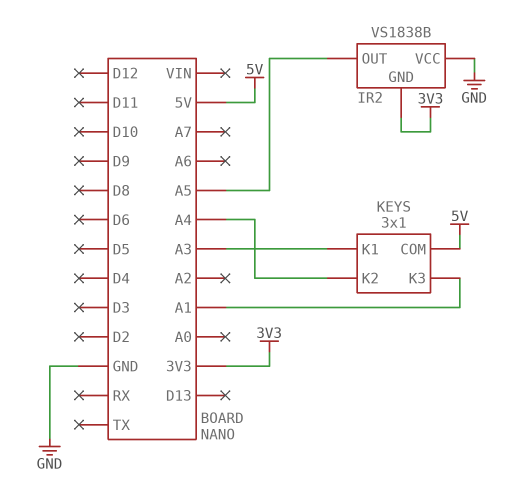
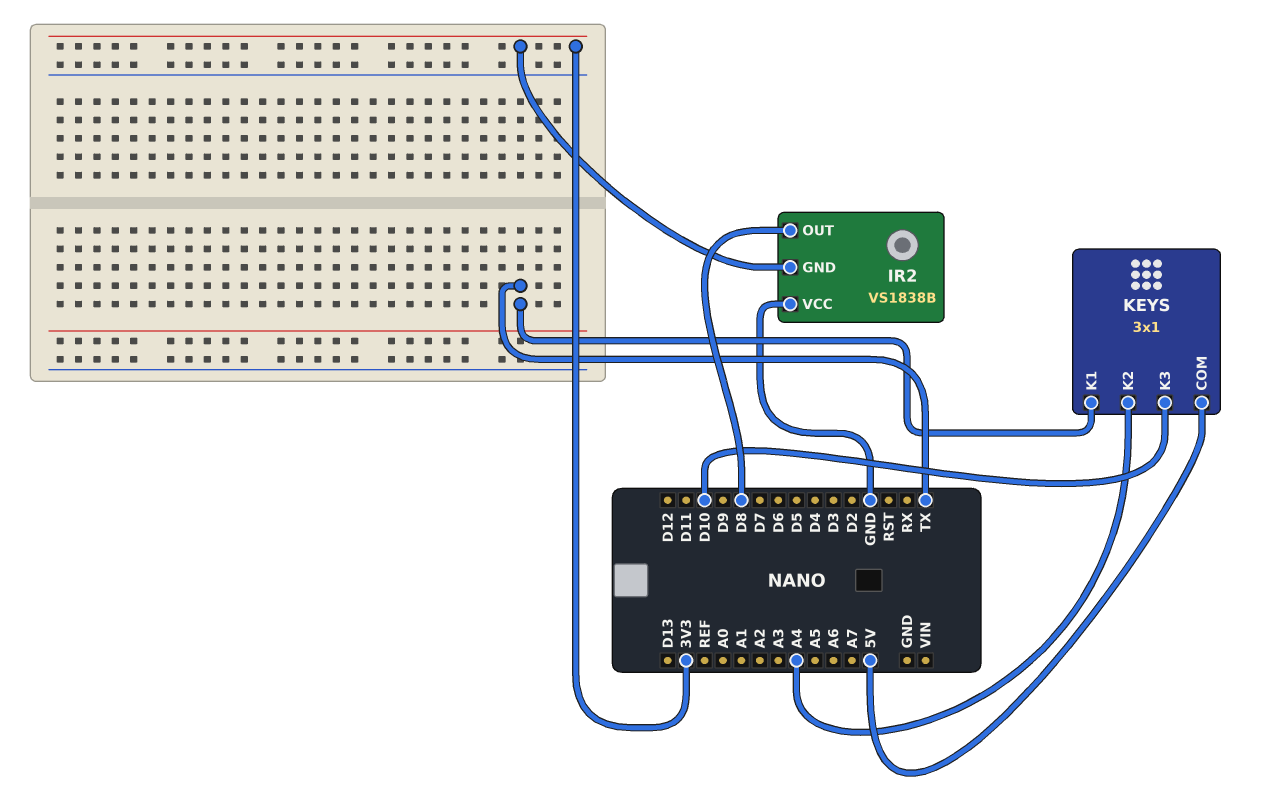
IR2 pin OUT: A5 -> D8
KEYS pin K1: A3 -> TX
KEYS pin K3: A1 -> D10

